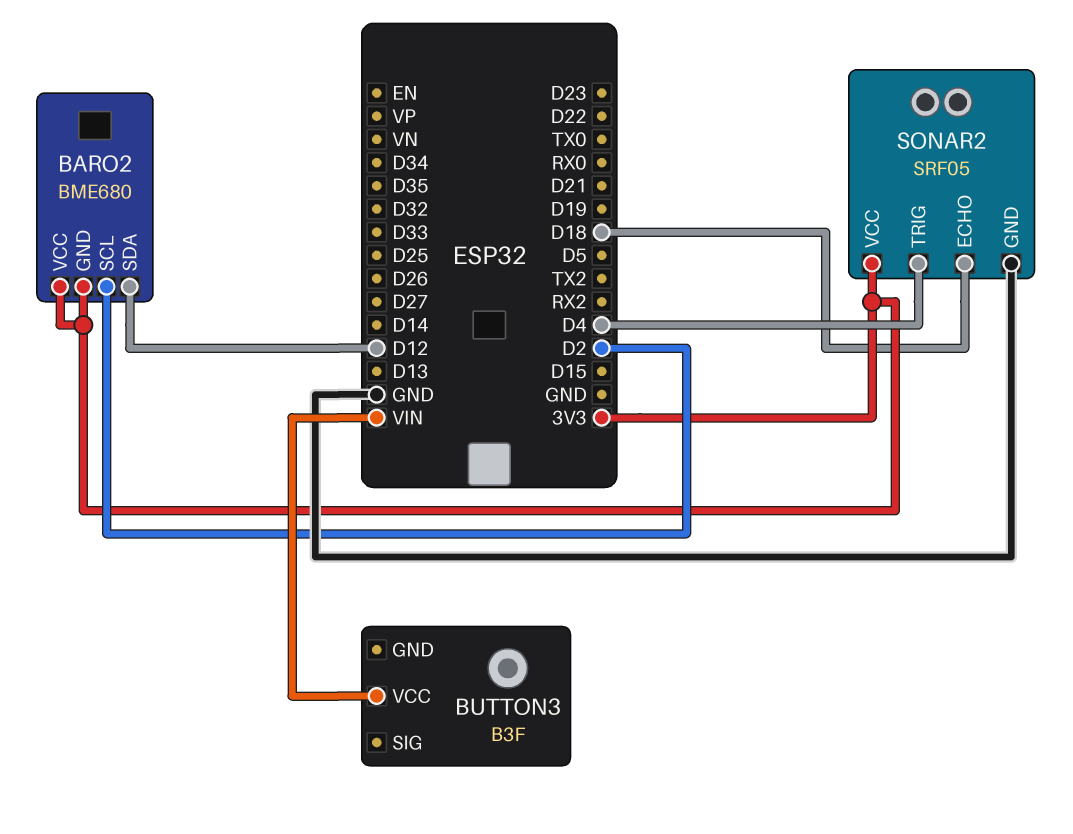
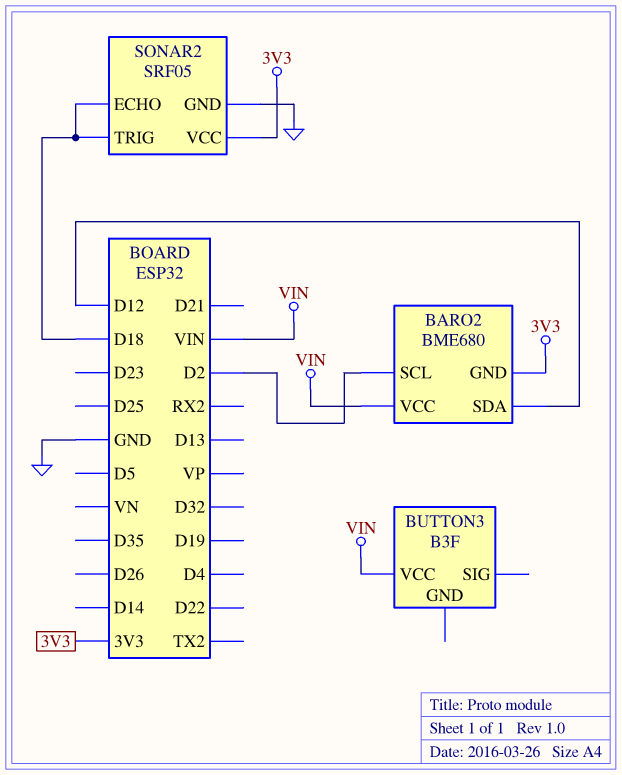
BARO2 pin VCC: 3V3 -> VIN
SONAR2 pin TRIG: D4 -> D18

